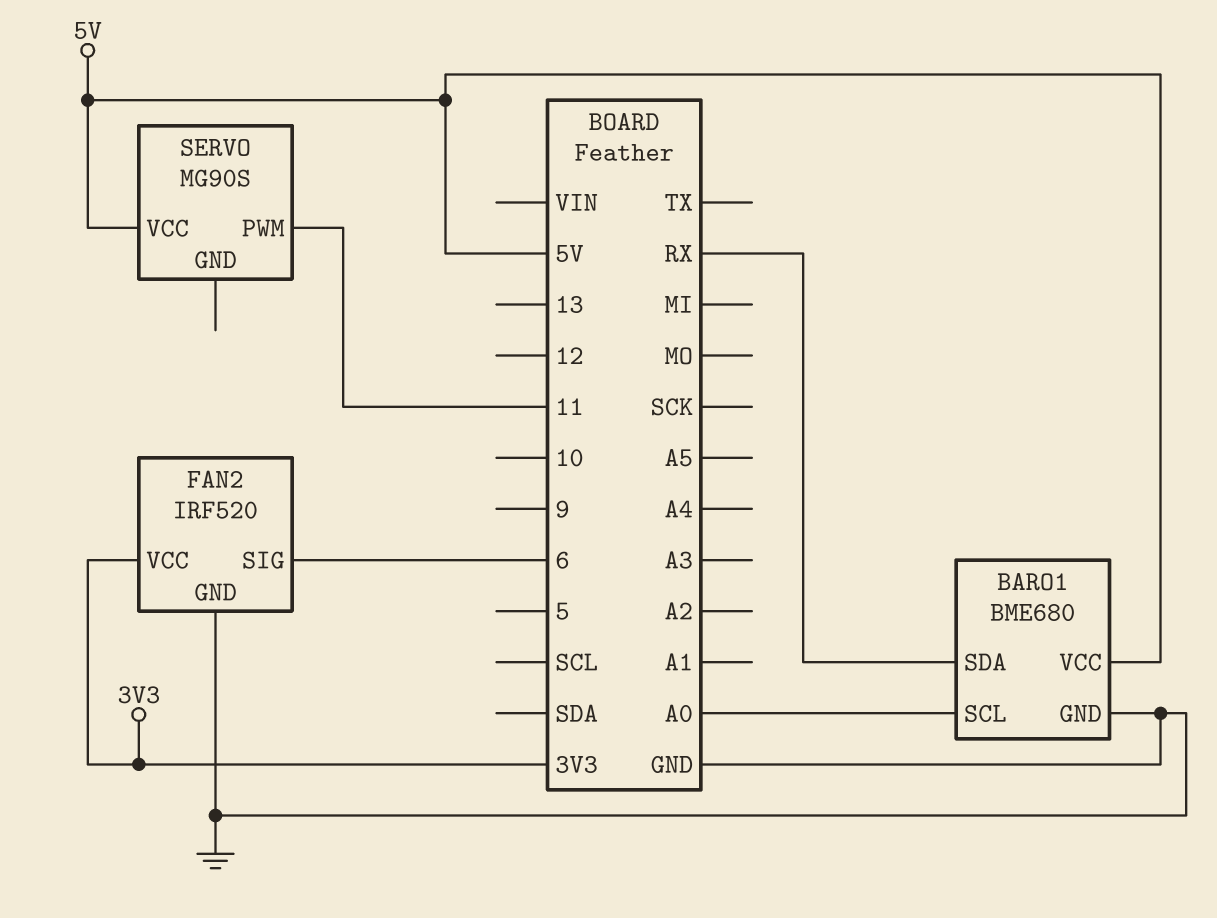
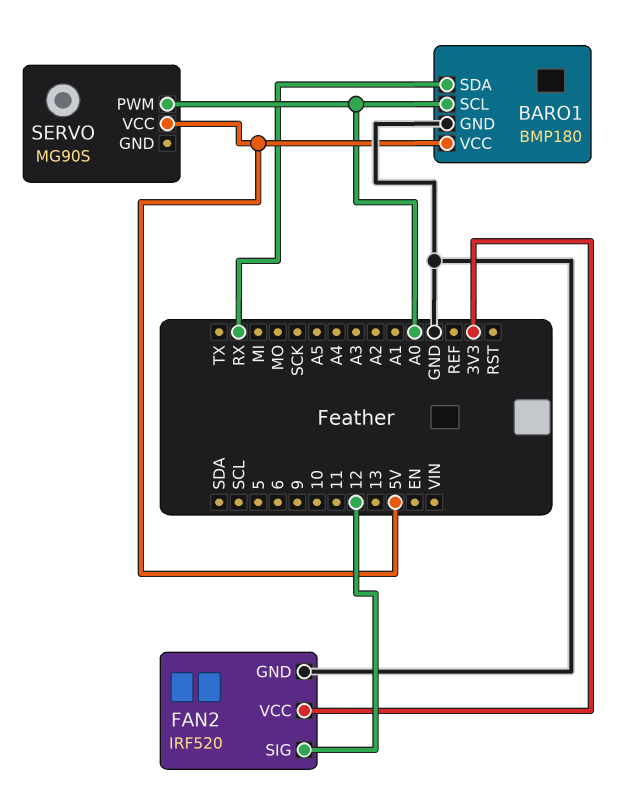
BARO1: BME680 -> BMP180
FAN2 pin SIG: 6 -> 12
SERVO pin PWM: 11 -> A0

